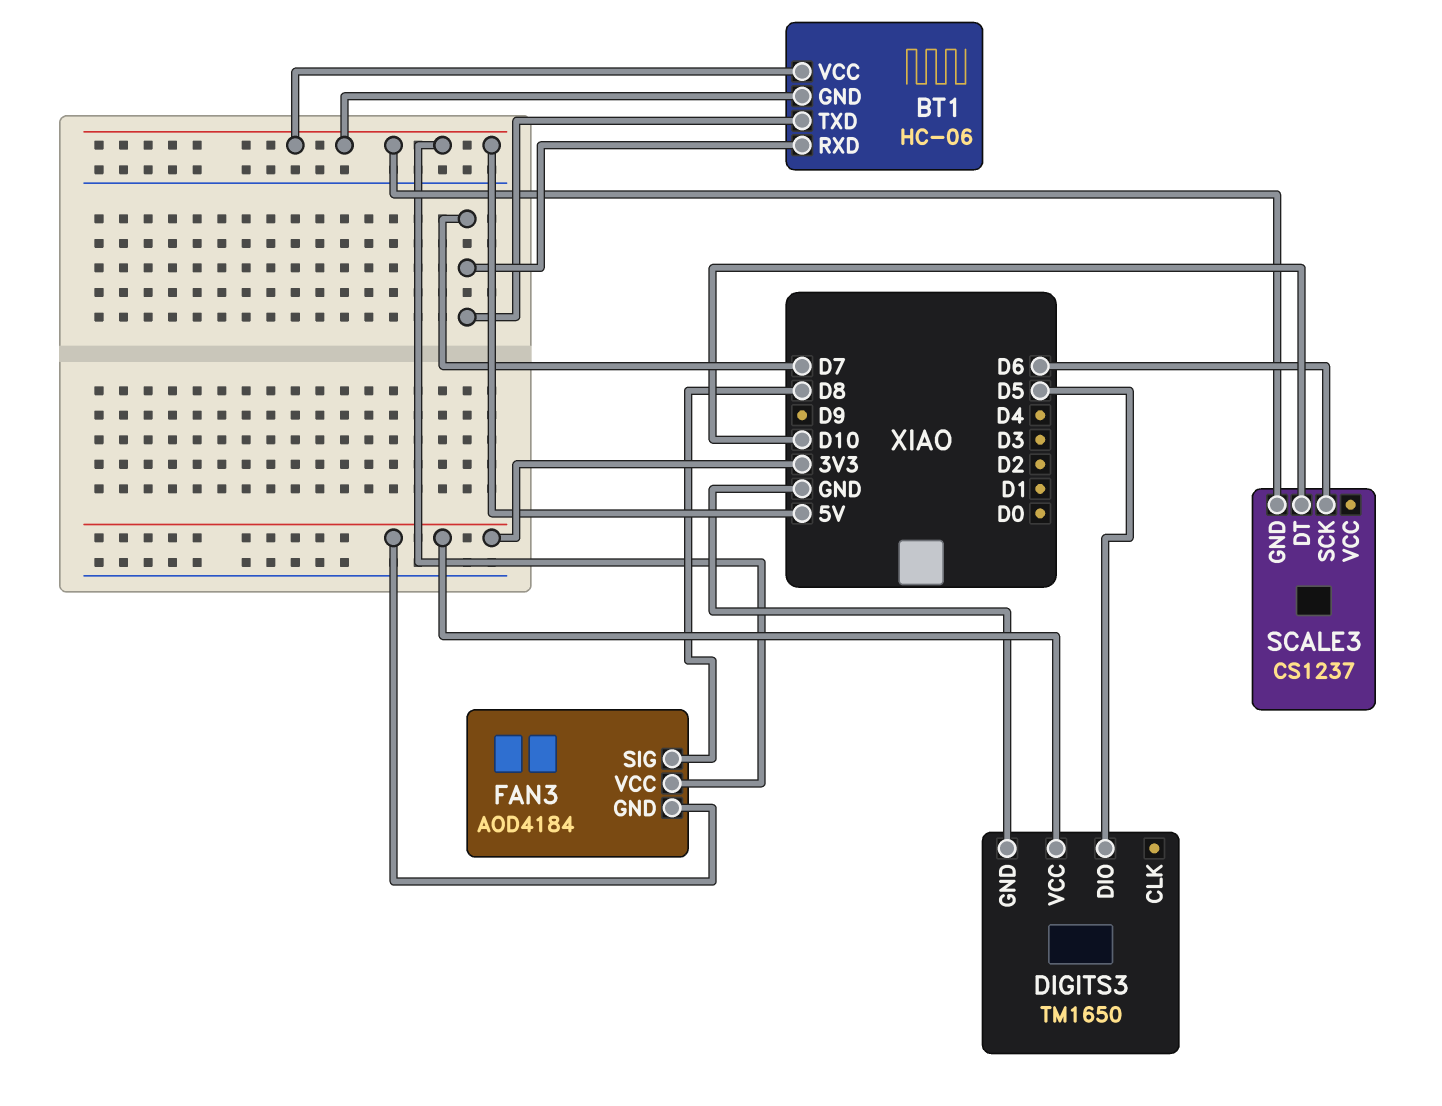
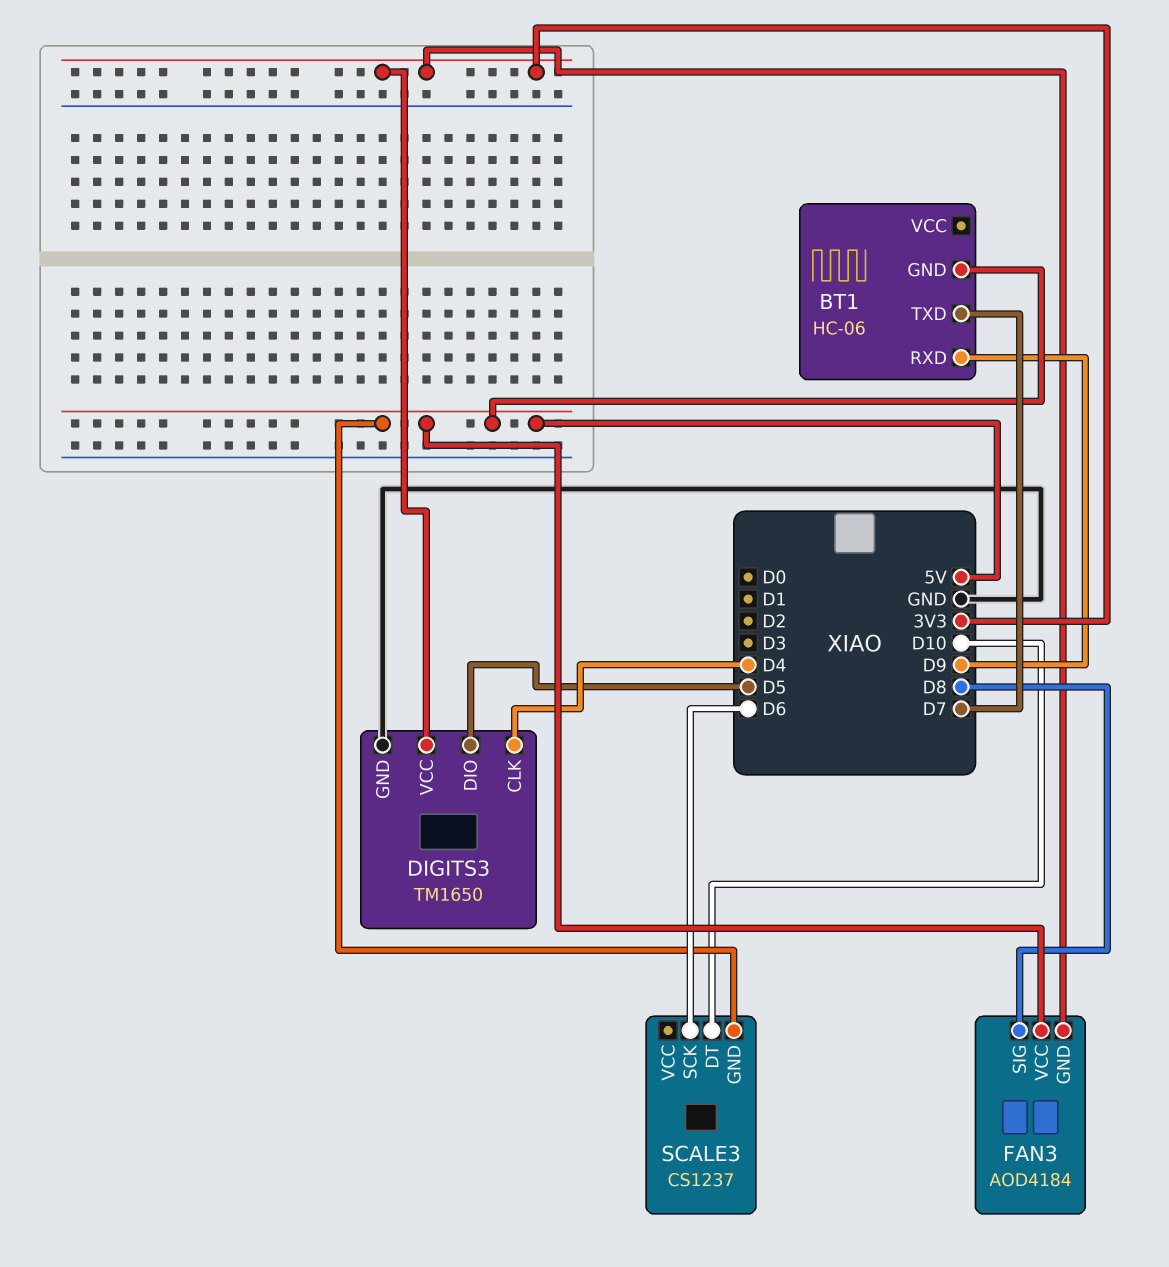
BT1 pin RXD: D7 -> D9
BT1 pin VCC: 5V -> none
DIGITS3 pin CLK: none -> D4

